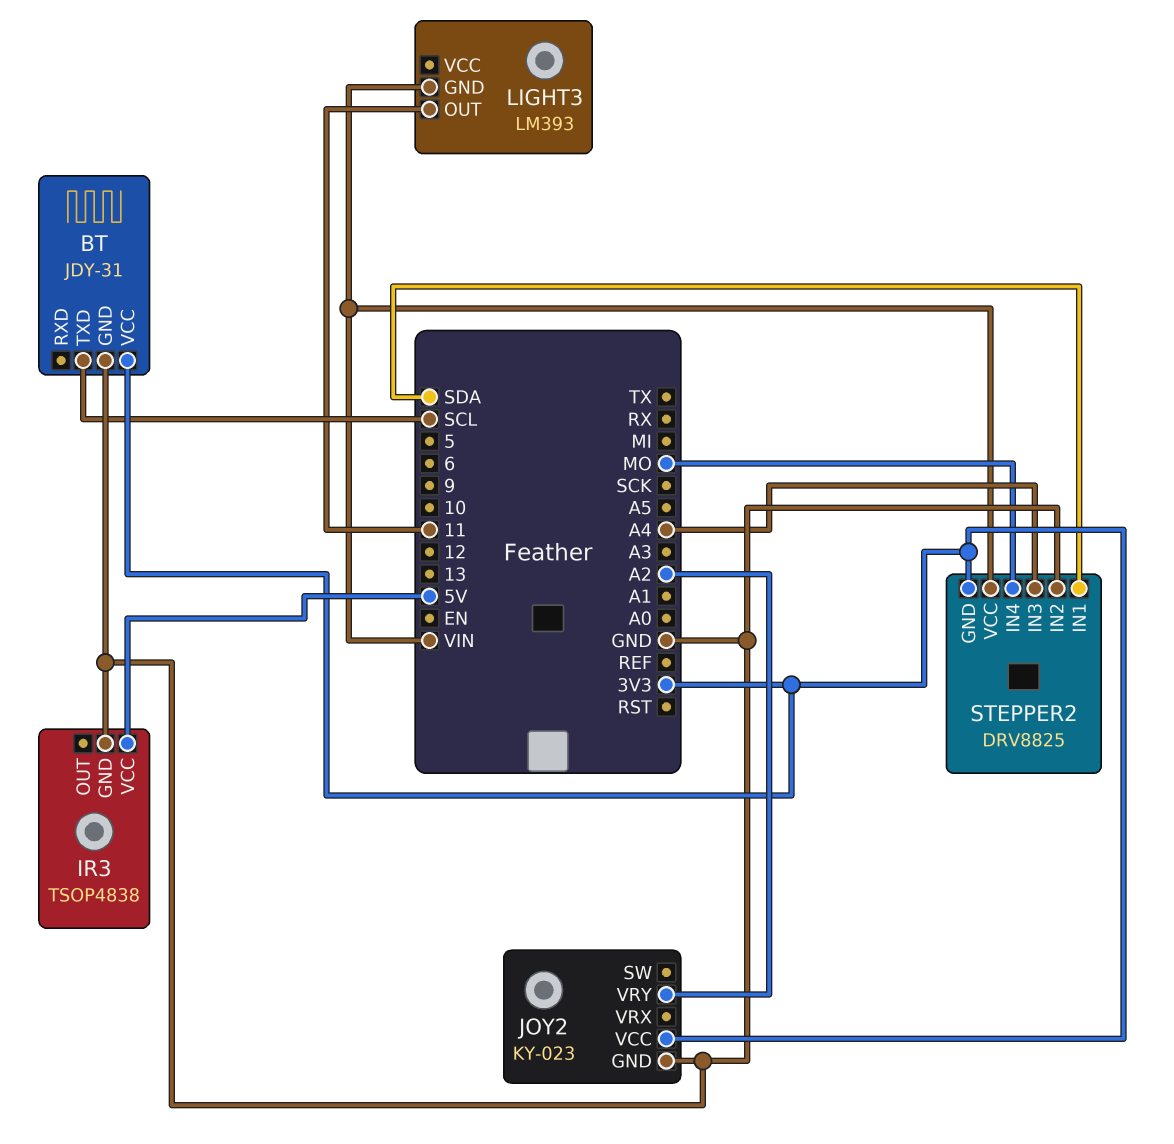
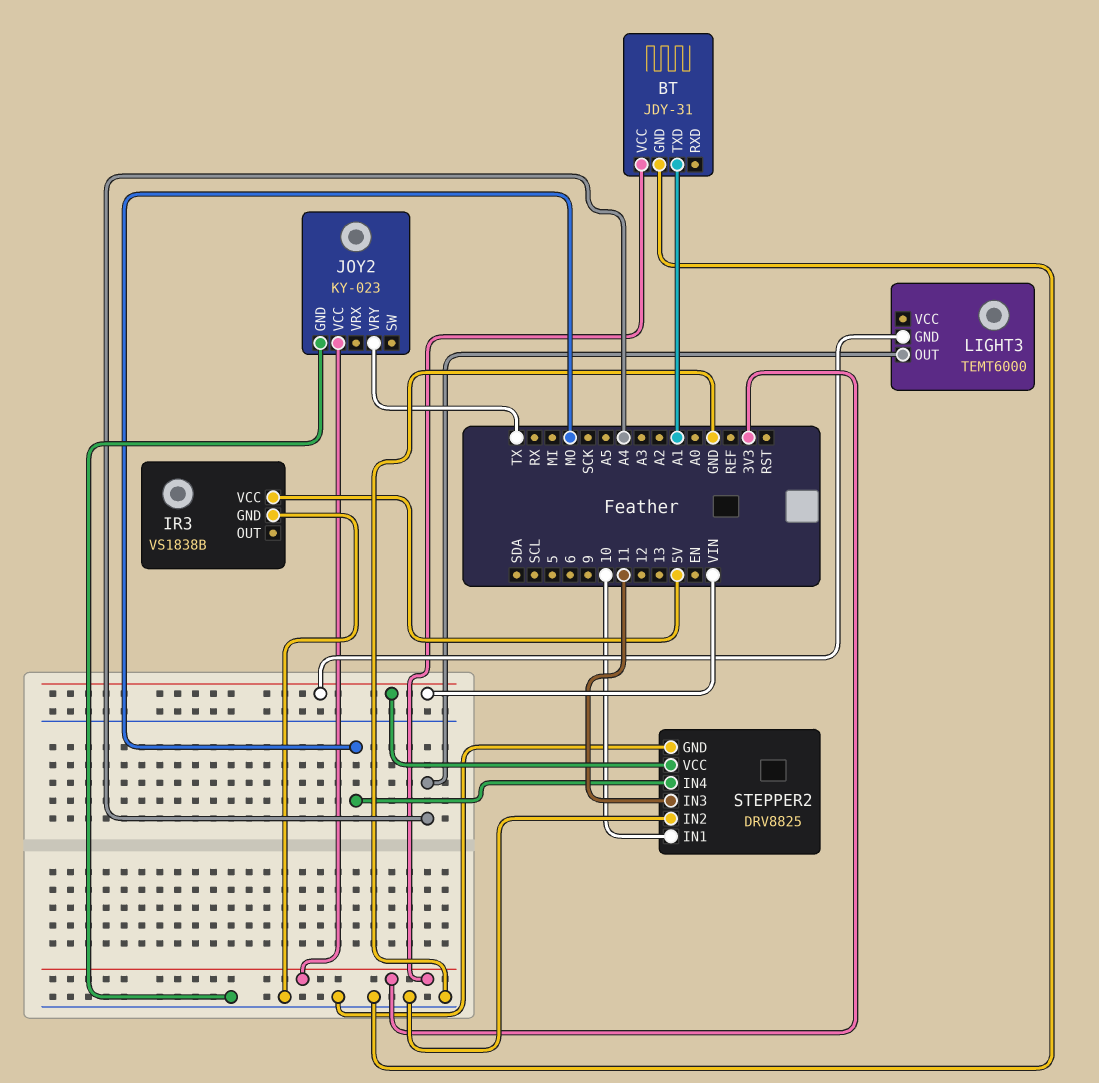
BT pin TXD: SCL -> A1
IR3: TSOP4838 -> VS1838B
JOY2 pin VRY: A2 -> TX
LIGHT3: LM393 -> TEMT6000
LIGHT3 pin OUT: 11 -> A4
STEPPER2 pin GND: 3V3 -> GND
STEPPER2 pin IN1: SDA -> 10
STEPPER2 pin IN3: A4 -> 11

